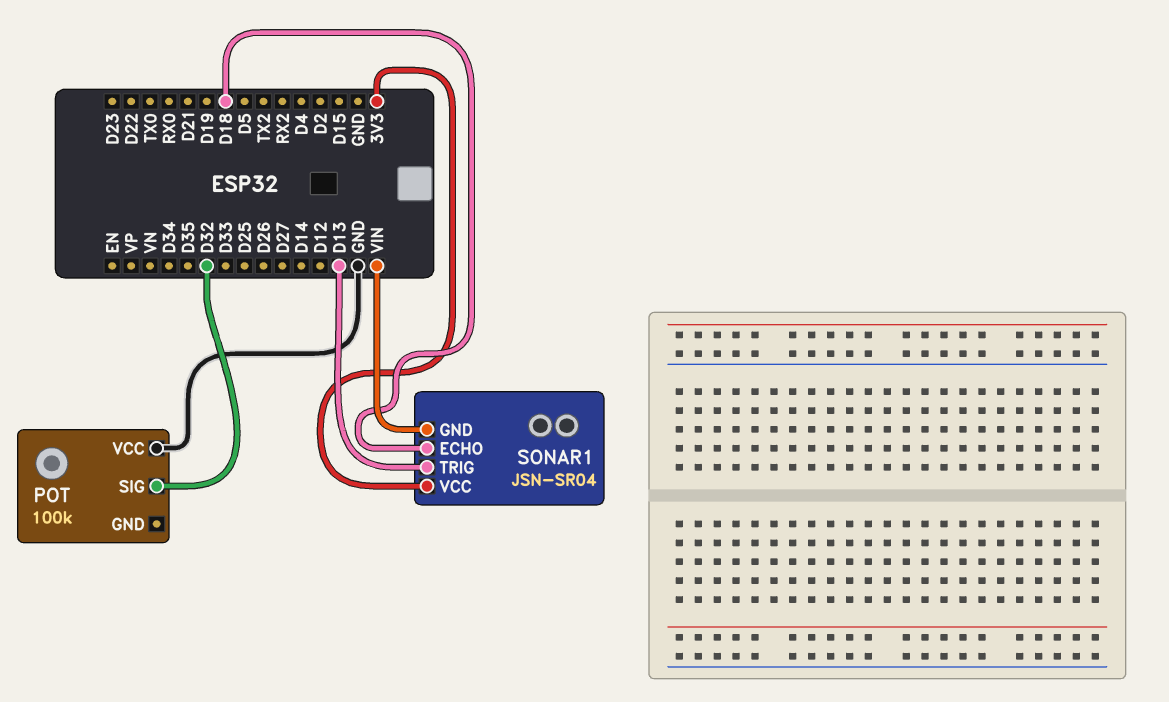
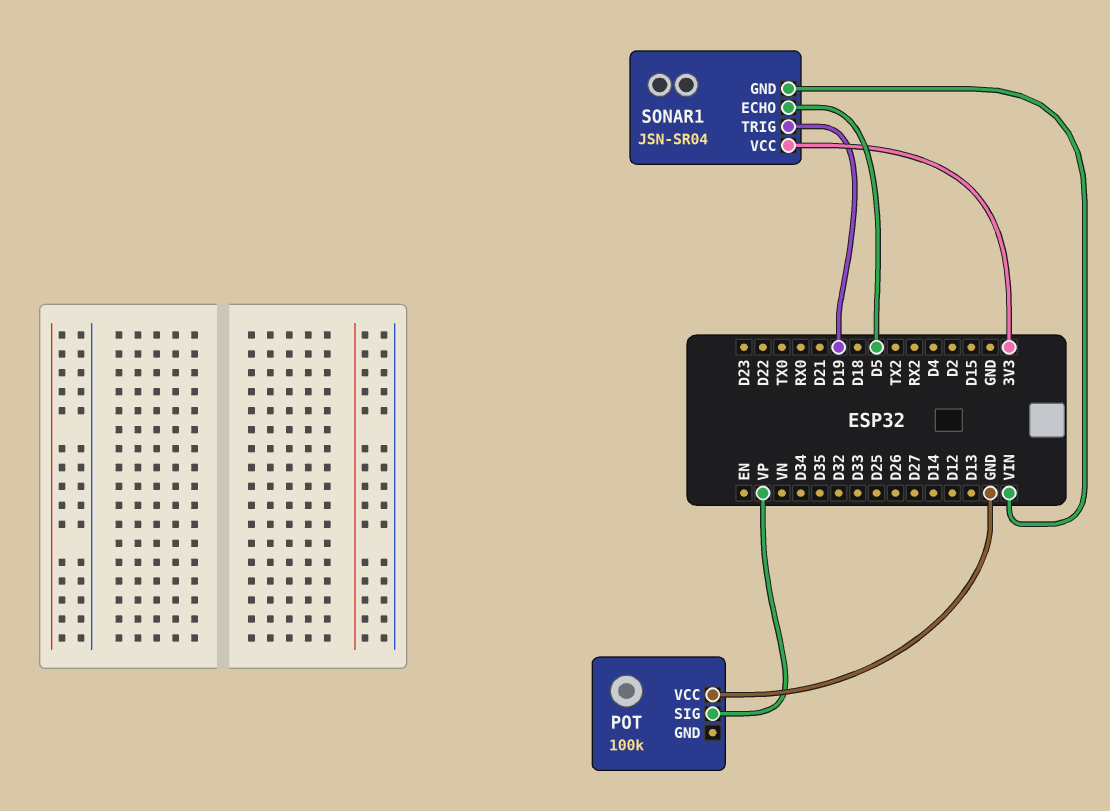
POT pin SIG: D32 -> VP
SONAR1 pin ECHO: D18 -> D5
SONAR1 pin TRIG: D13 -> D19

